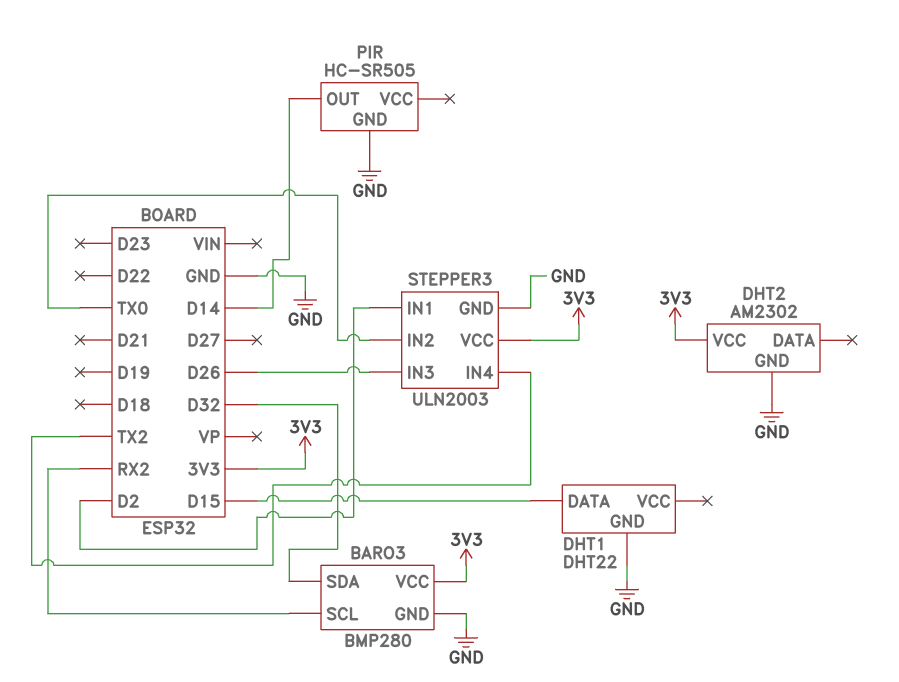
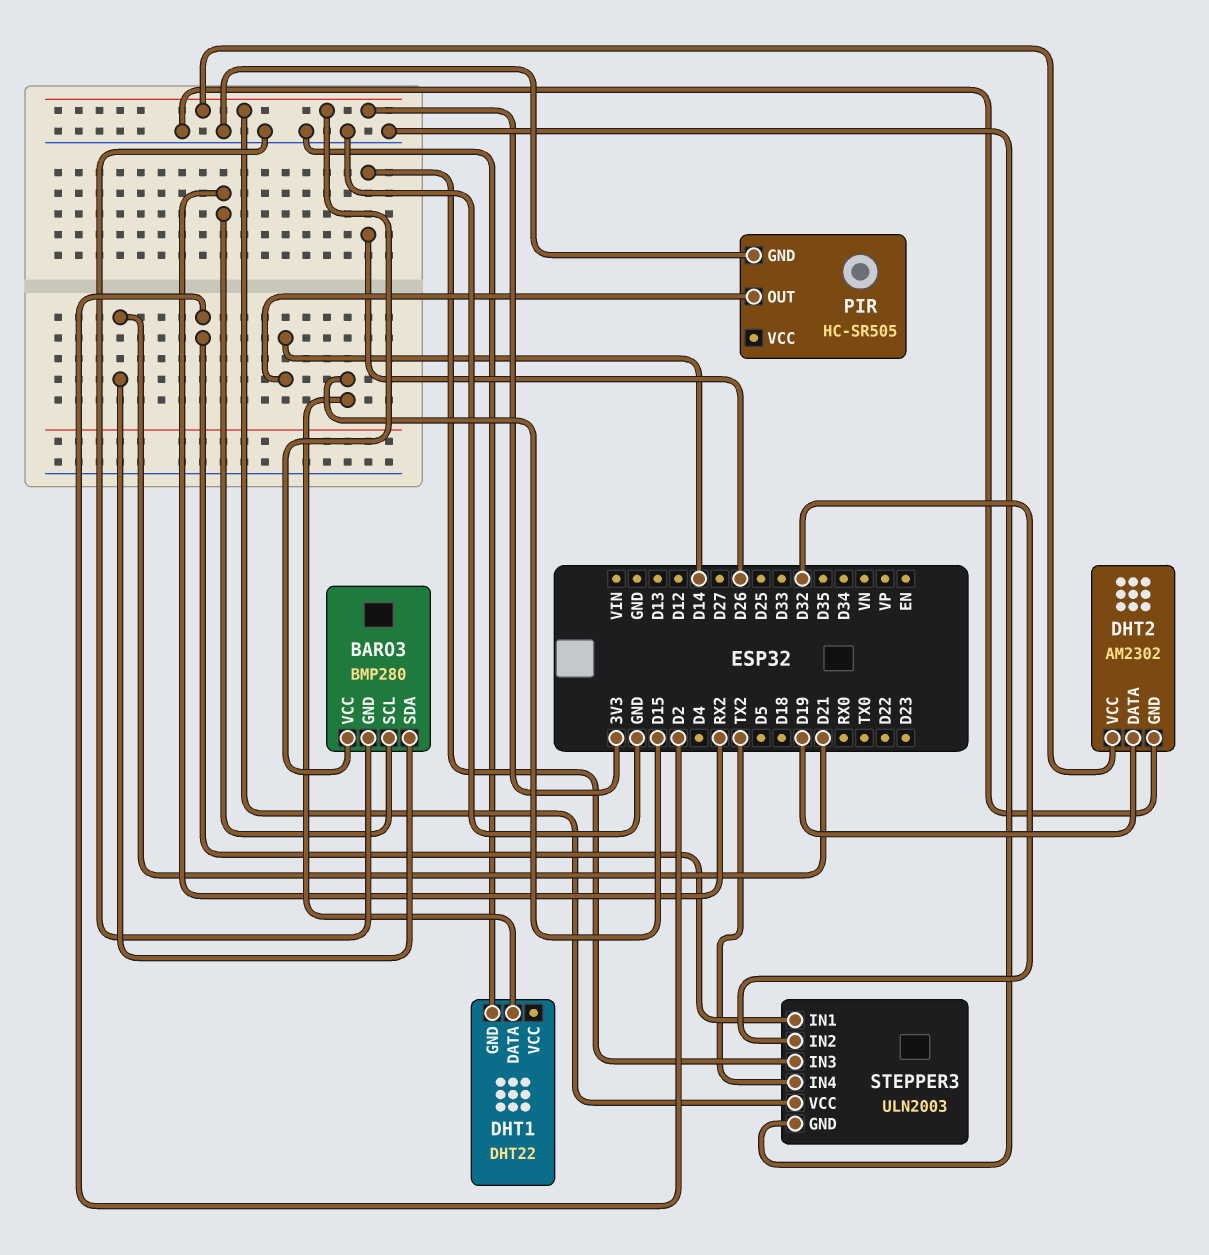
BARO3 pin SDA: D32 -> D21
DHT2 pin DATA: none -> D19
STEPPER3 pin IN2: TX0 -> D32

